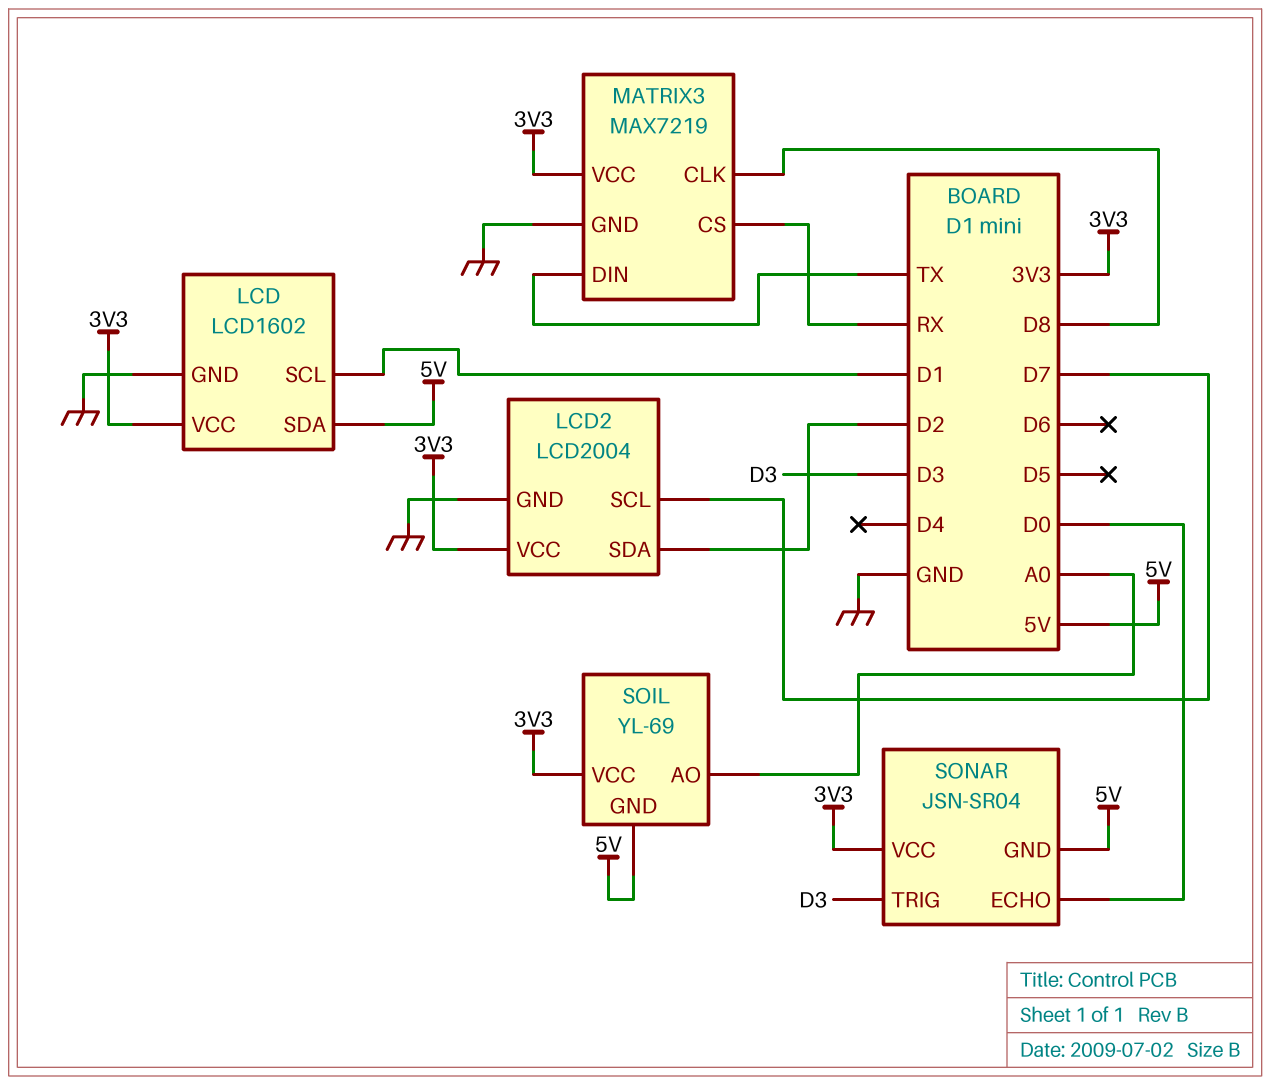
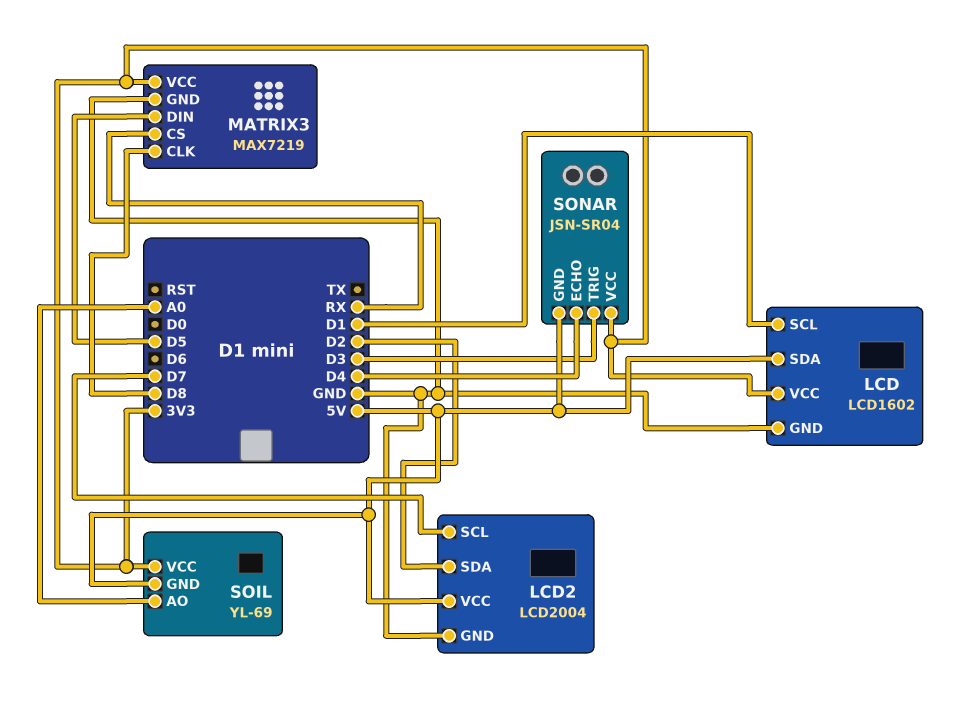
LCD2 pin VCC: 3V3 -> 5V
MATRIX3 pin DIN: TX -> D5
SONAR pin ECHO: D0 -> D4

